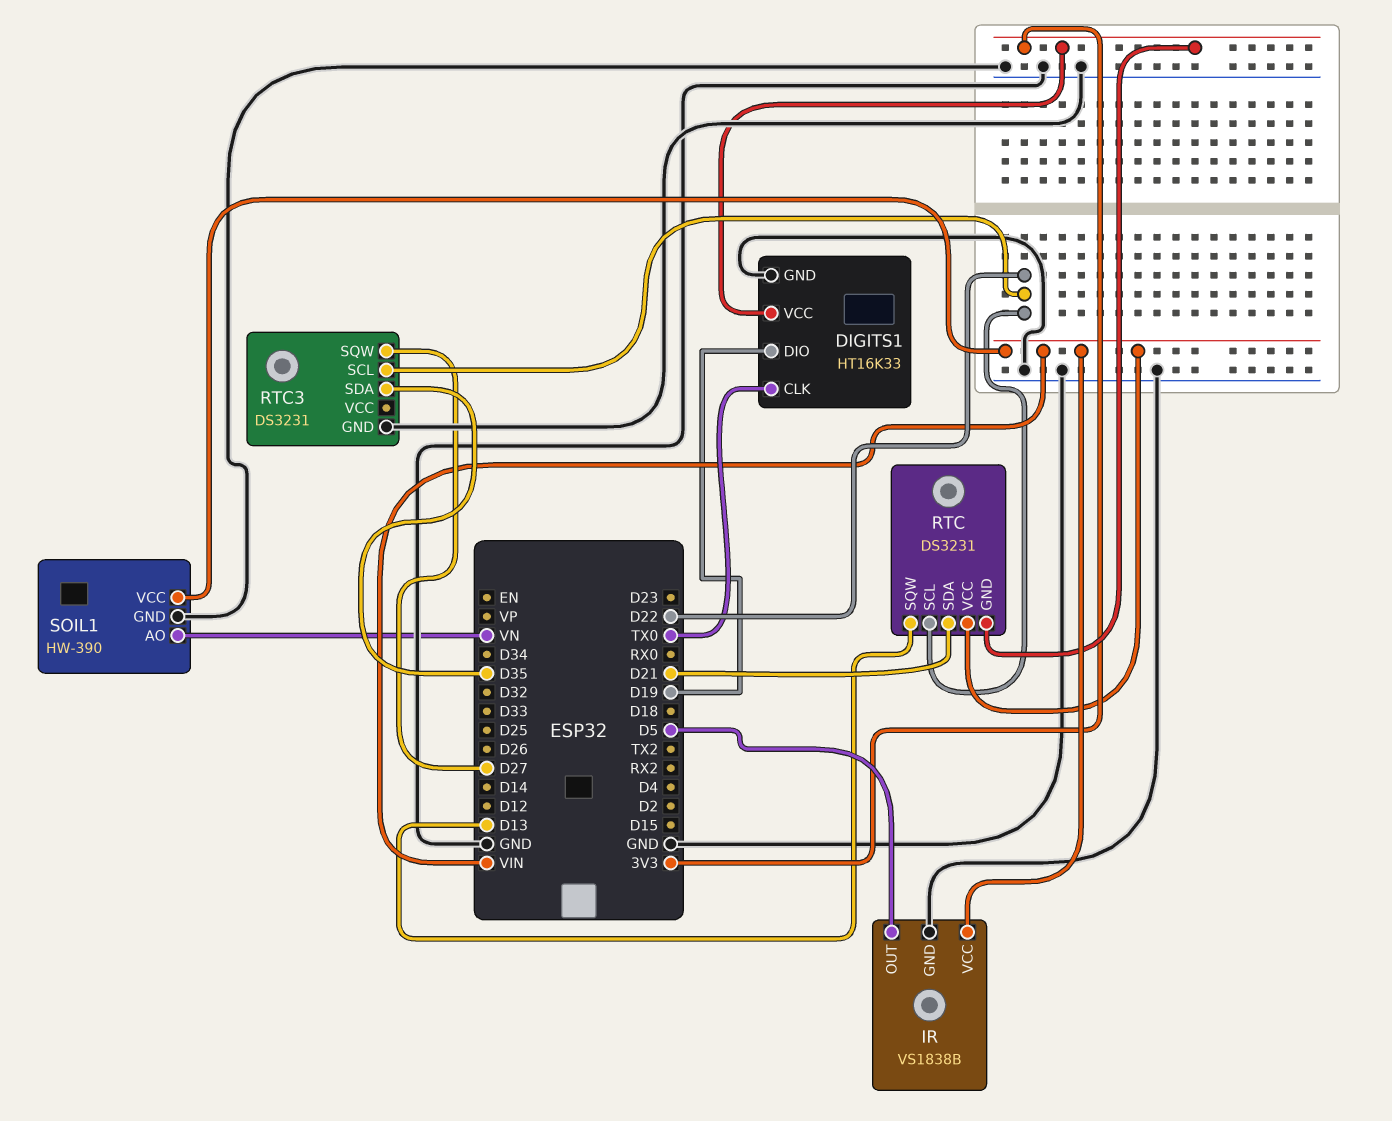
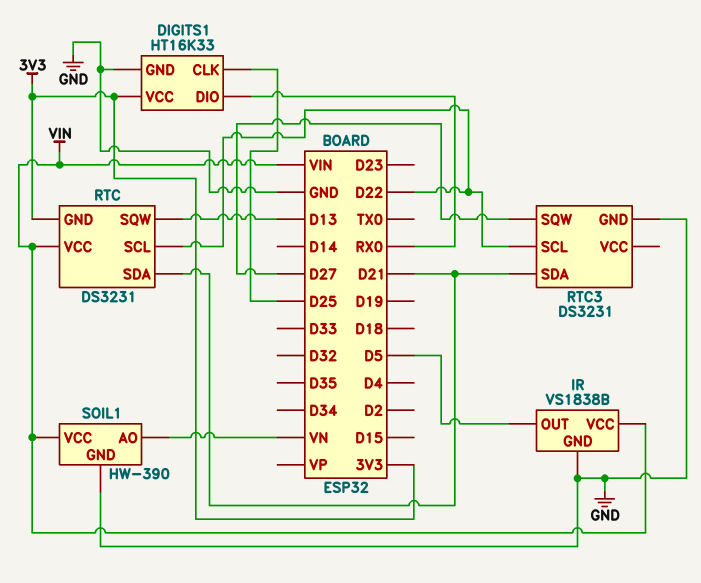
DIGITS1 pin CLK: TX0 -> D25
DIGITS1 pin DIO: D19 -> RX0
RTC3 pin SDA: D35 -> D21

